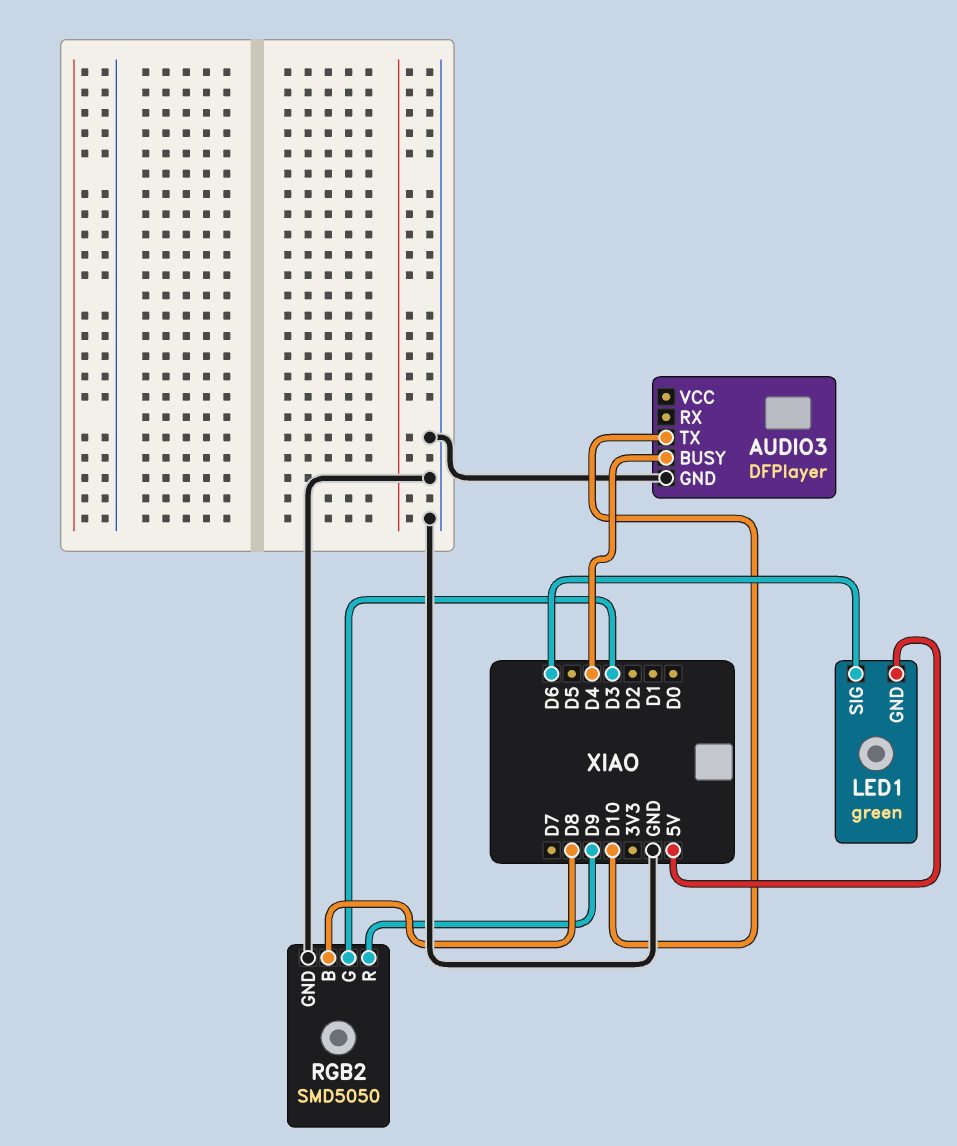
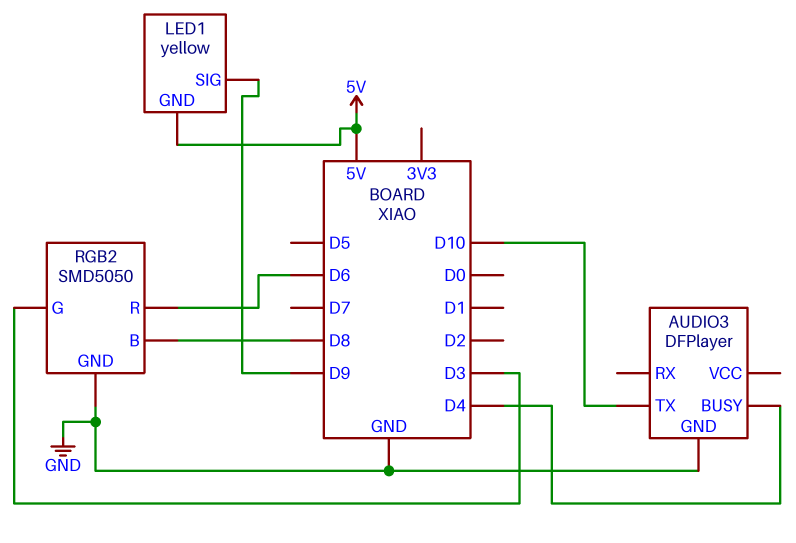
LED1: green -> yellow
LED1 pin SIG: D6 -> D9
RGB2 pin R: D9 -> D6

